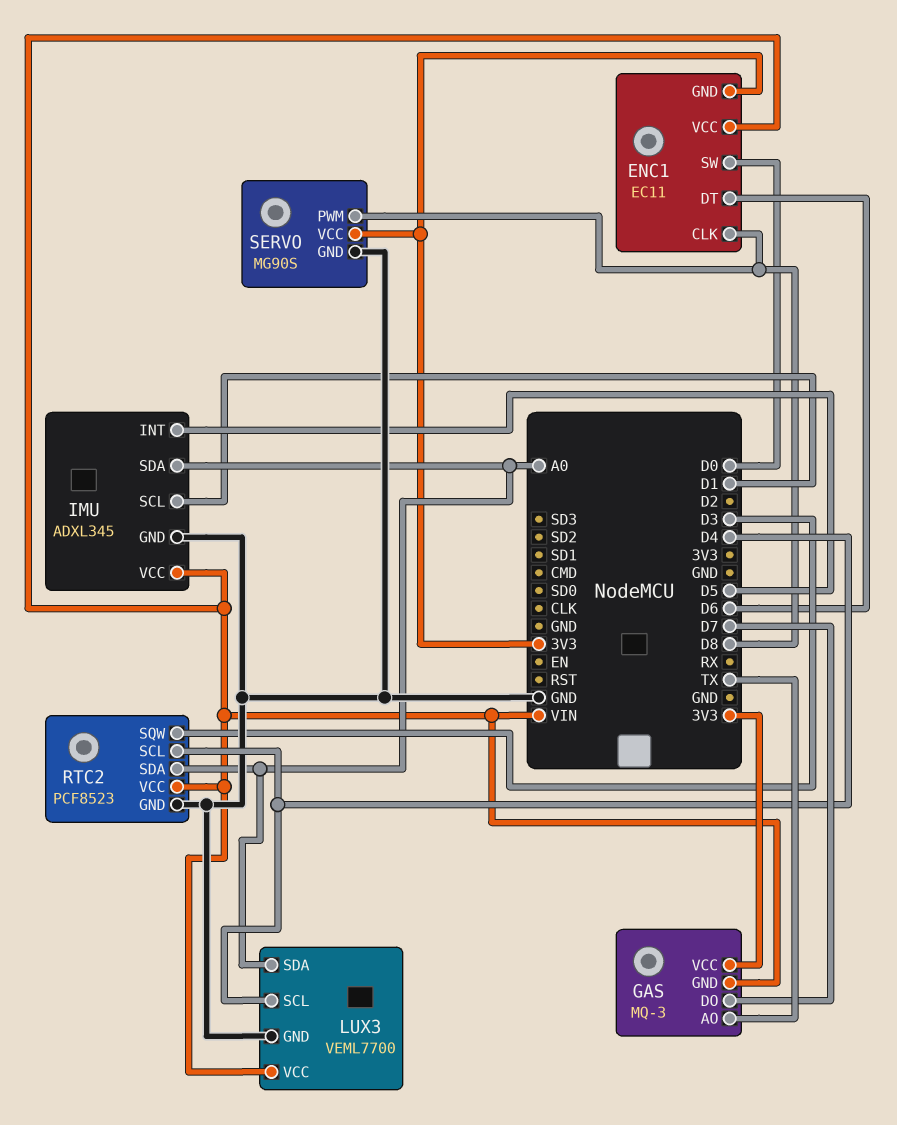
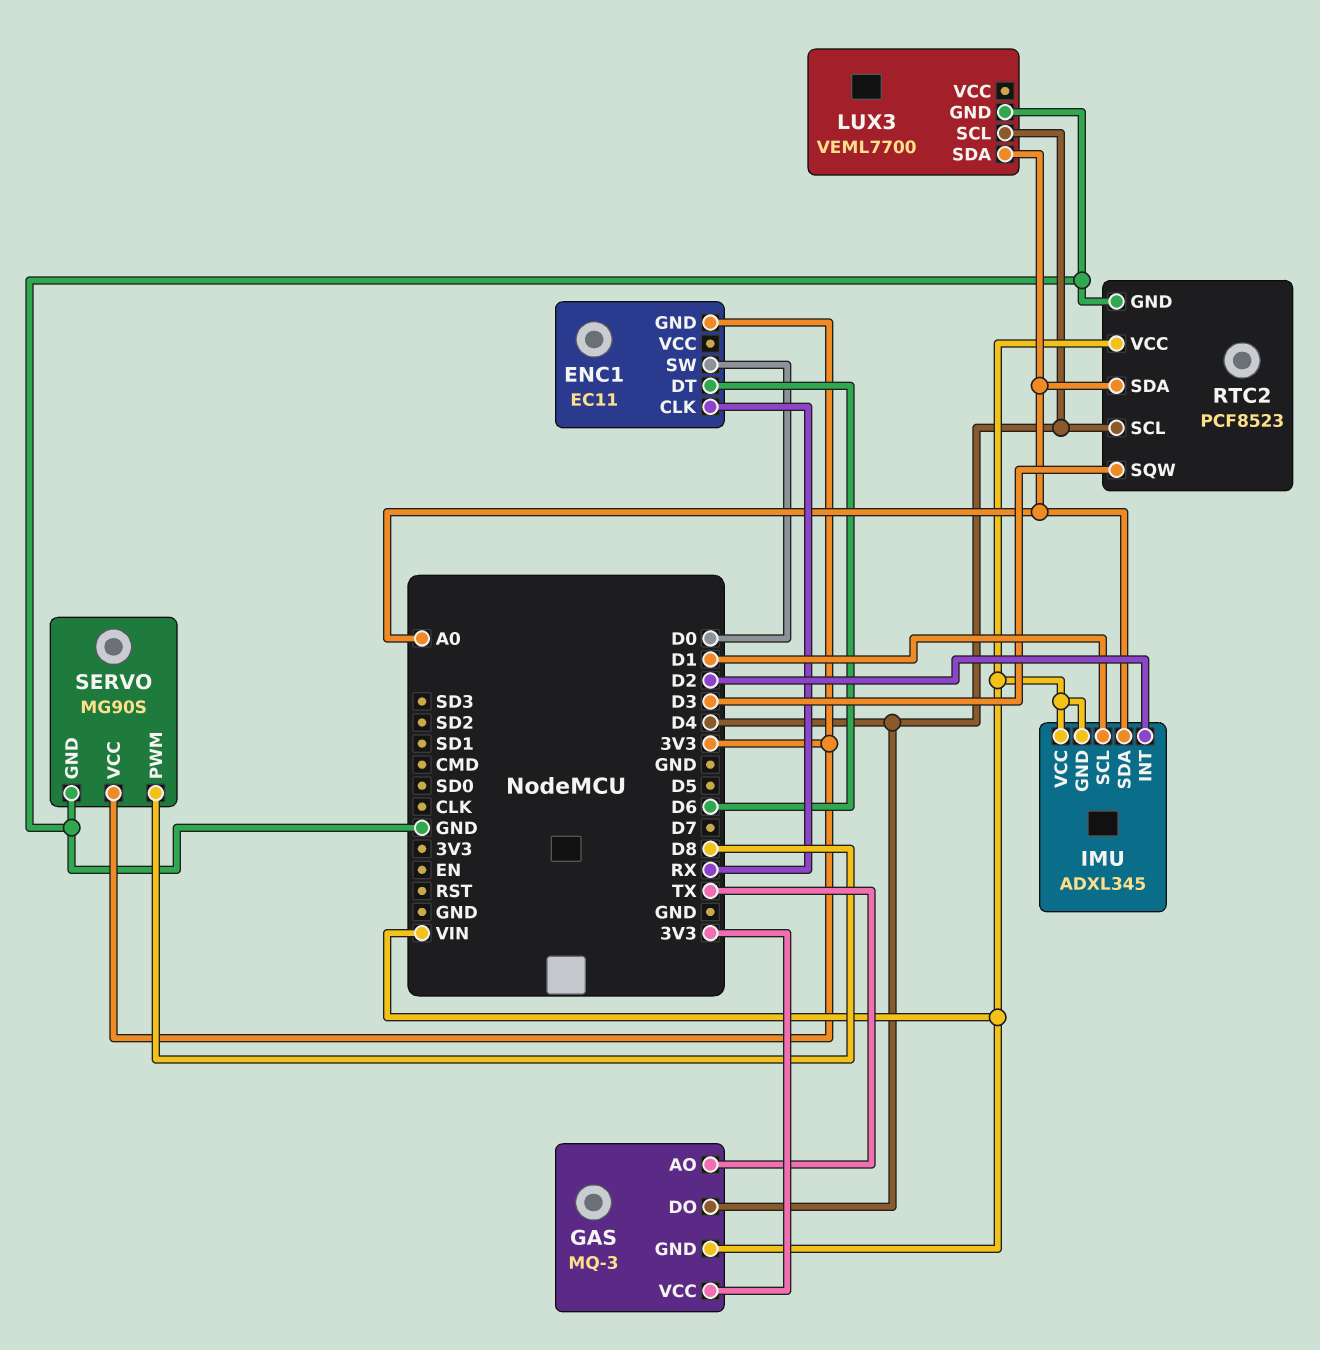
ENC1 pin CLK: D8 -> RX
ENC1 pin VCC: VIN -> none
GAS pin DO: D7 -> D4
IMU pin GND: GND -> VIN
IMU pin INT: D5 -> D2
LUX3 pin VCC: VIN -> none

